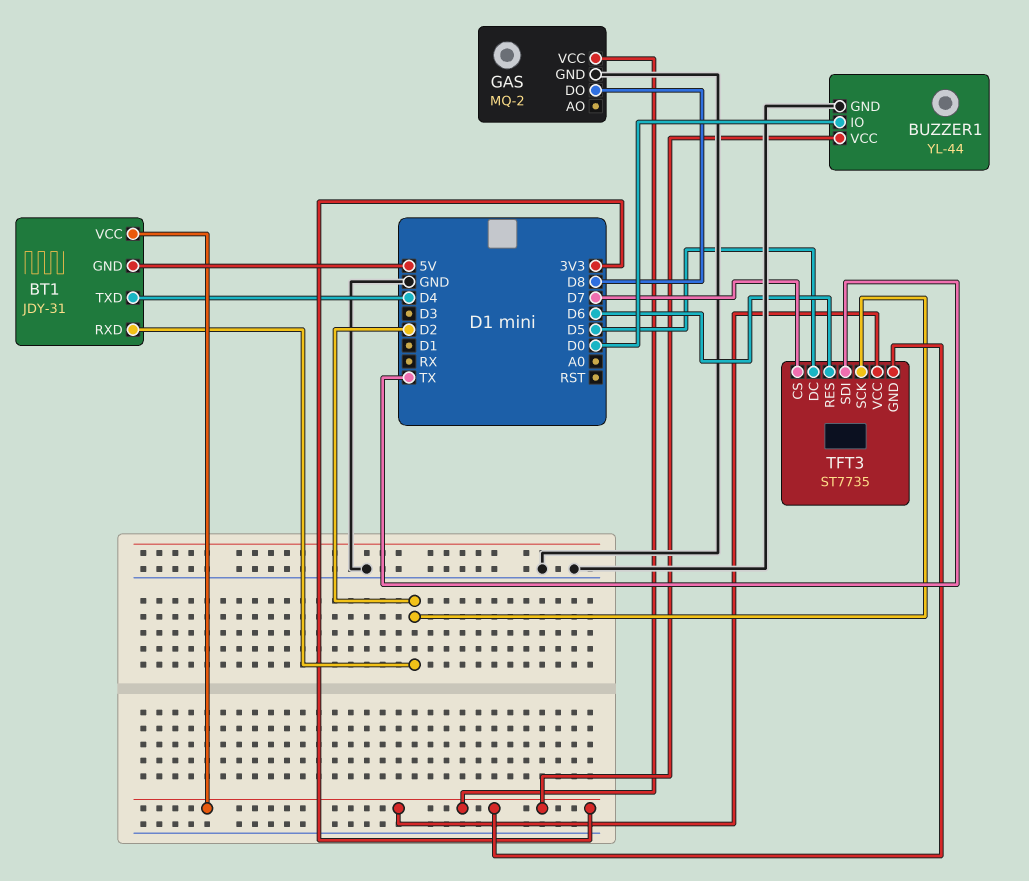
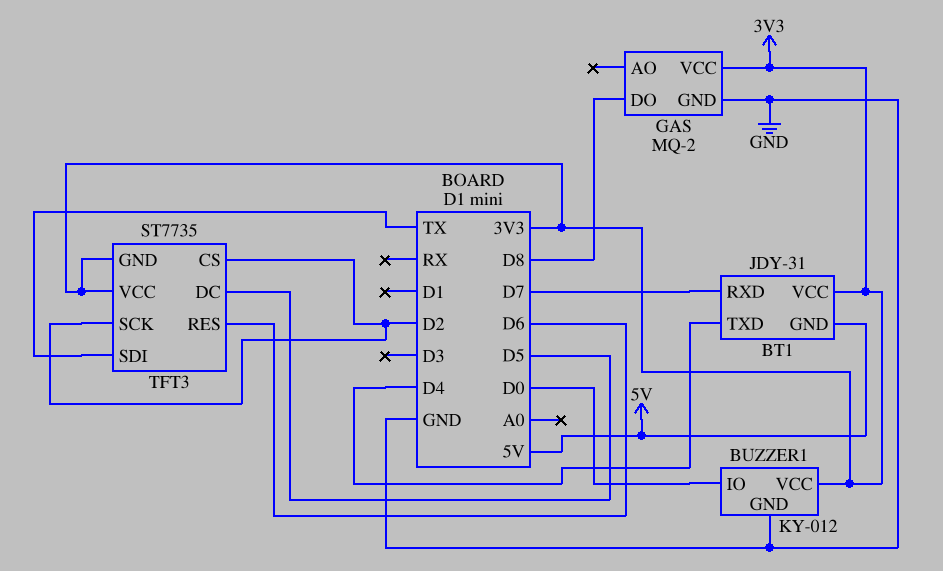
BT1 pin RXD: D2 -> D7
BUZZER1: YL-44 -> KY-012
TFT3 pin CS: D7 -> D2

